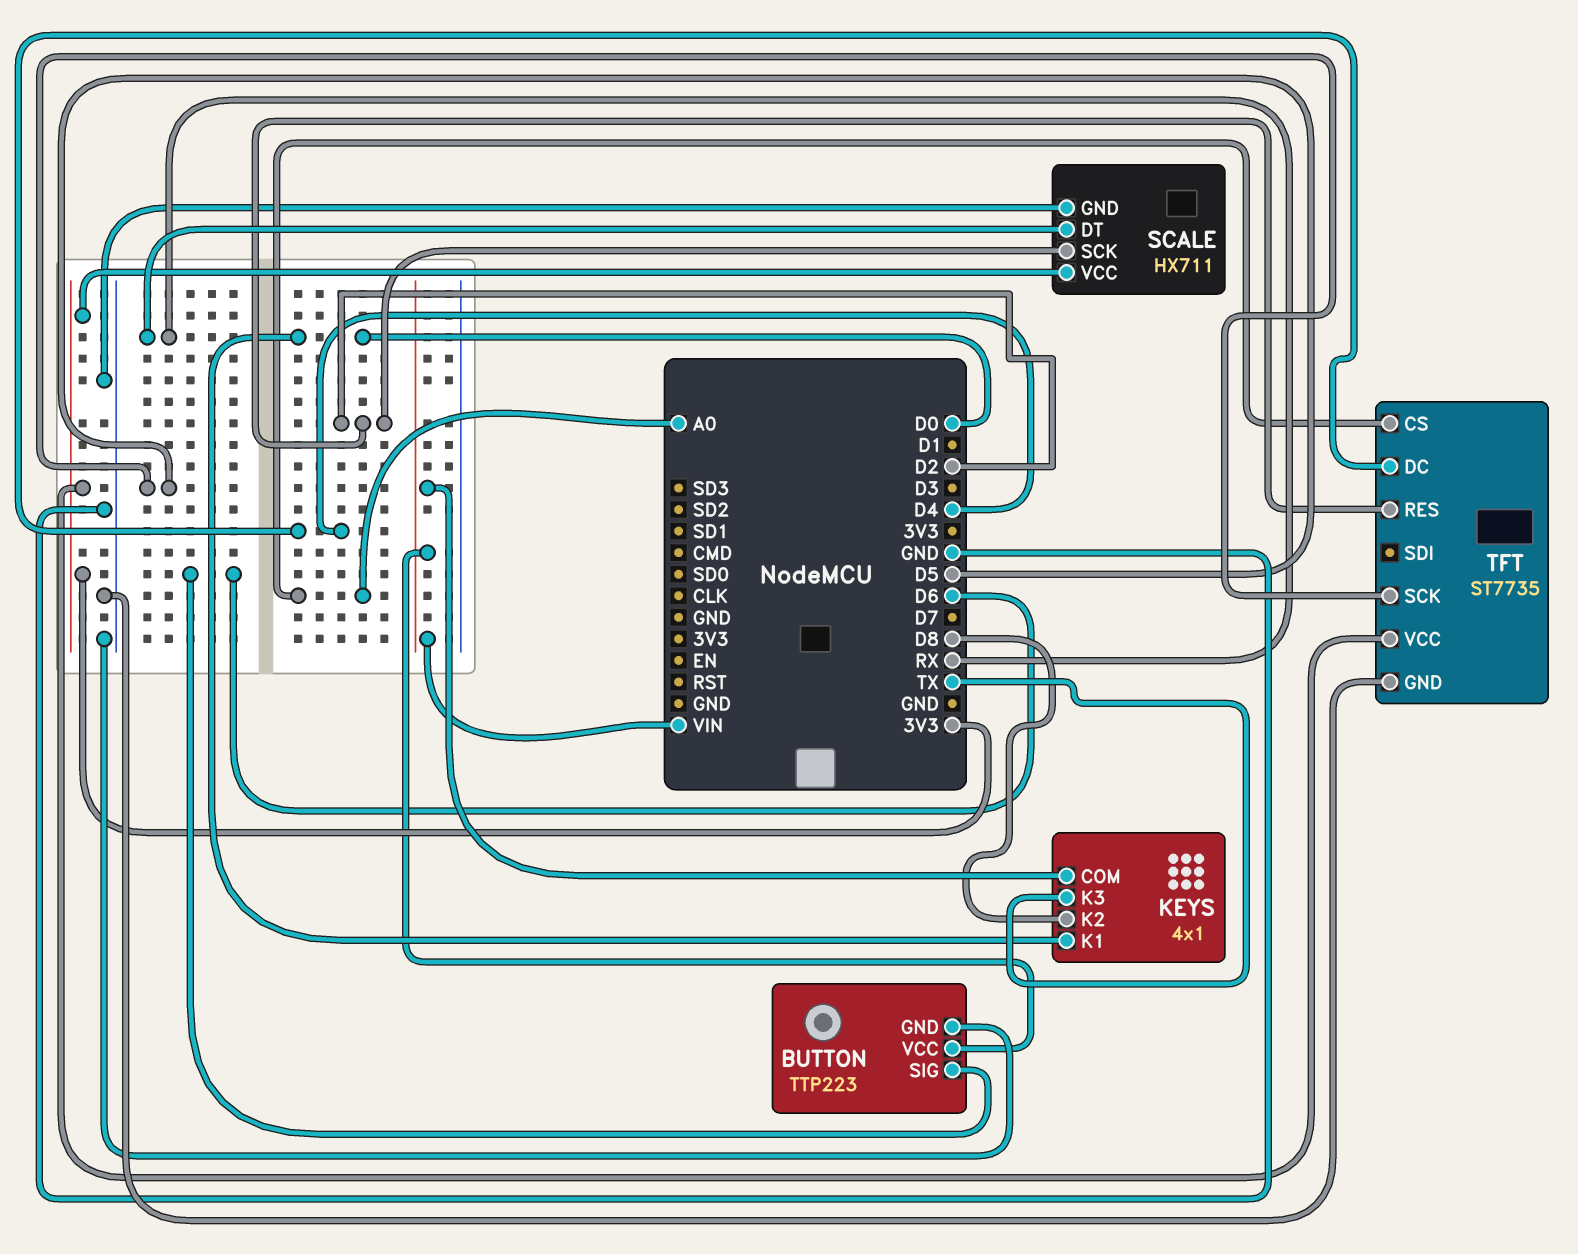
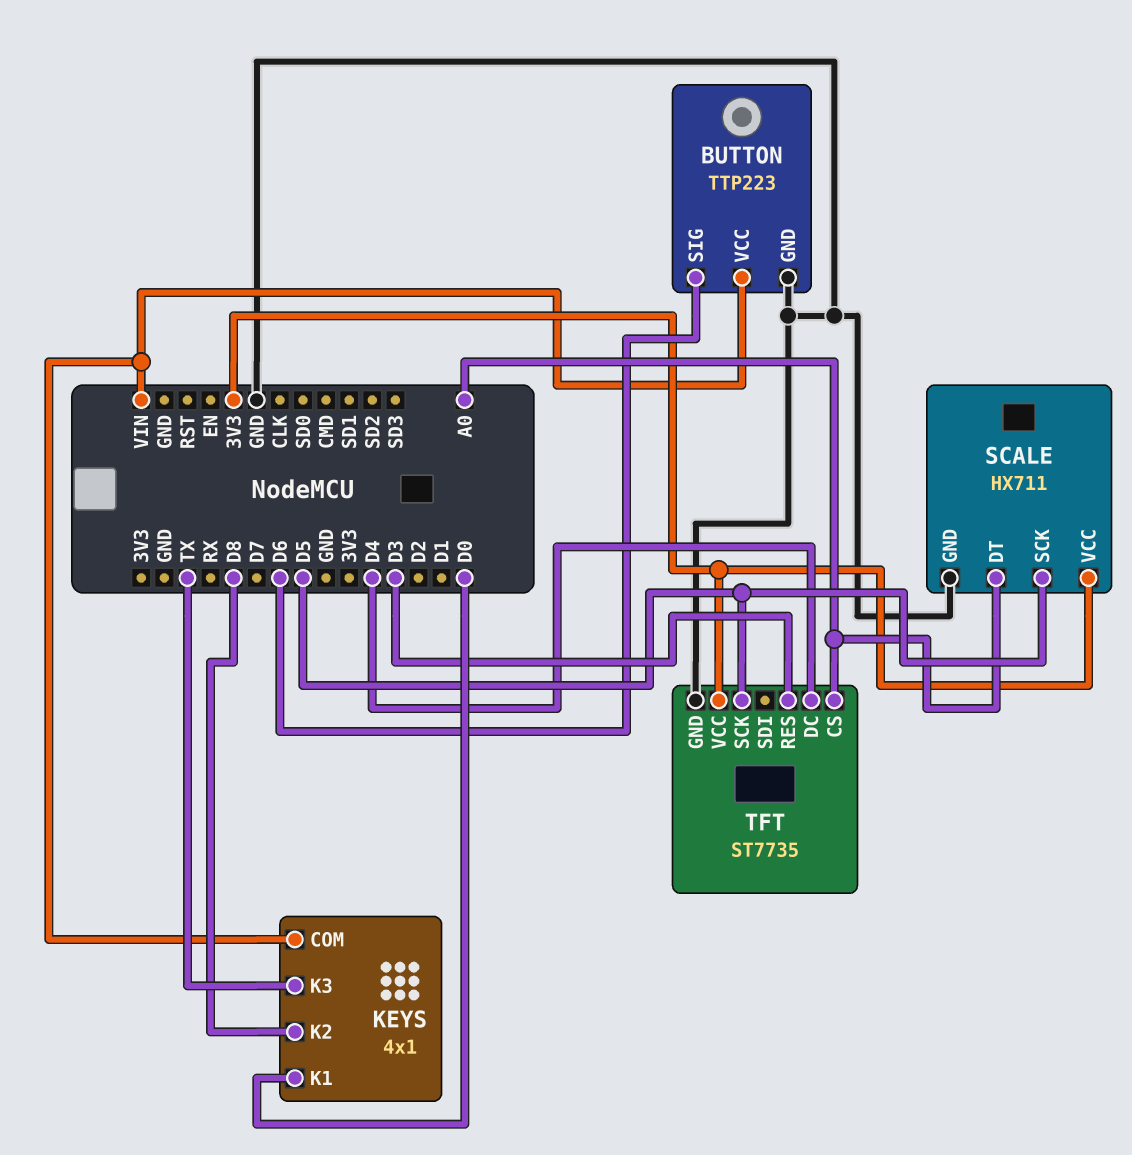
SCALE pin DT: RX -> A0
SCALE pin SCK: D2 -> D5
TFT pin RES: D2 -> D3

